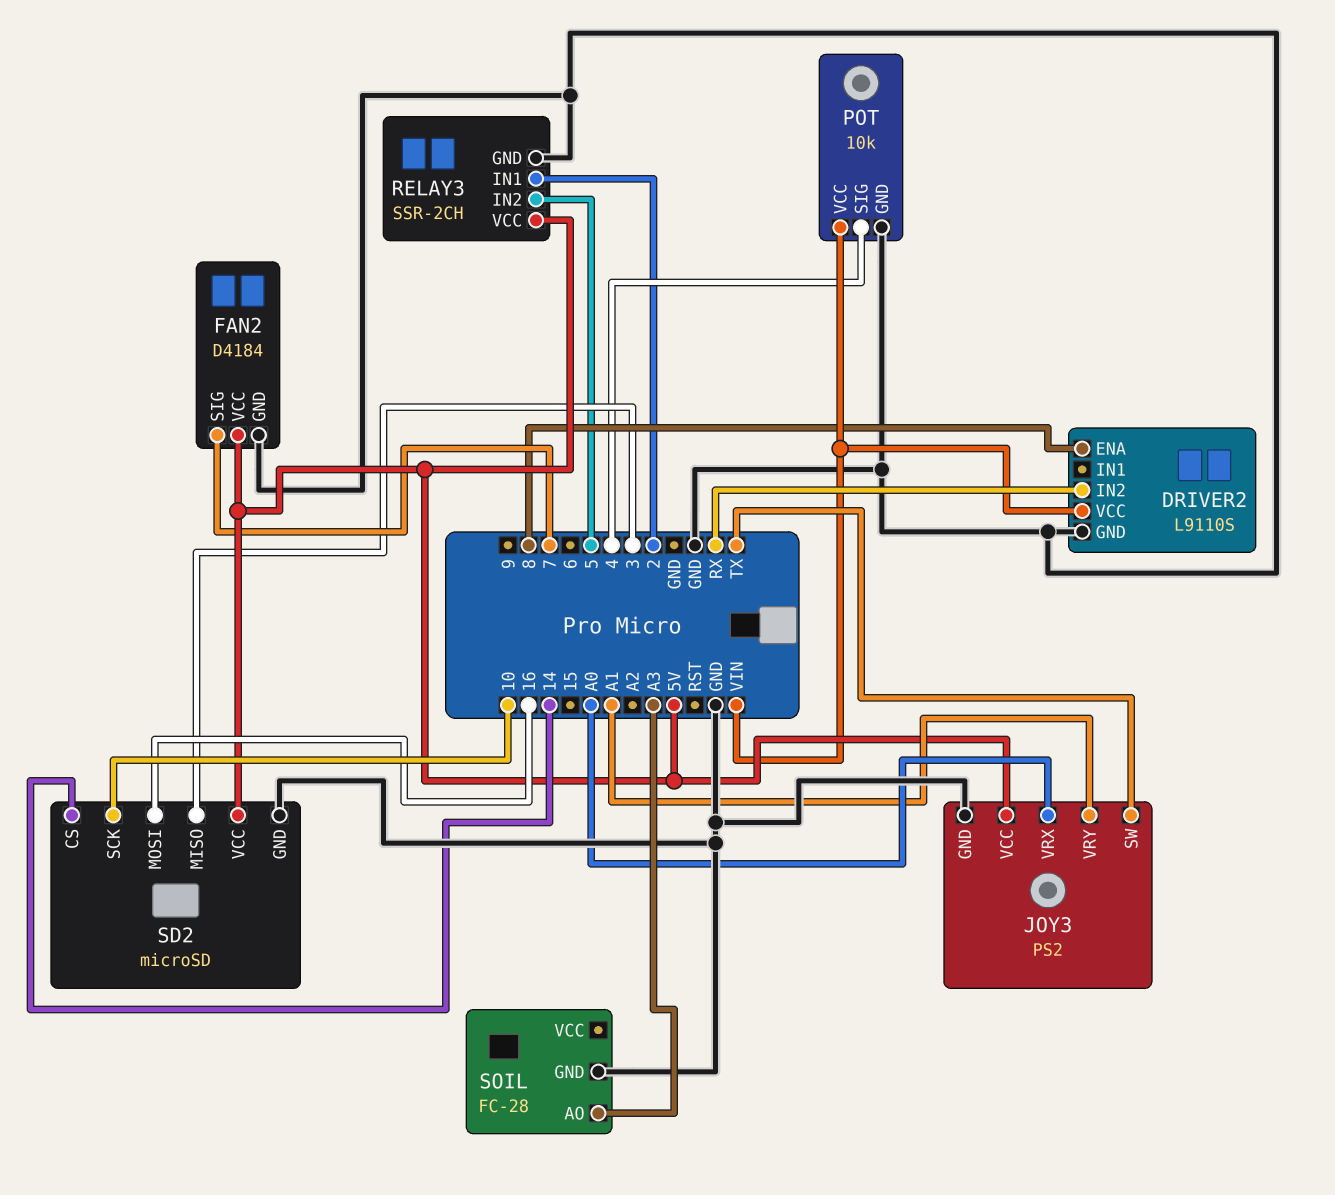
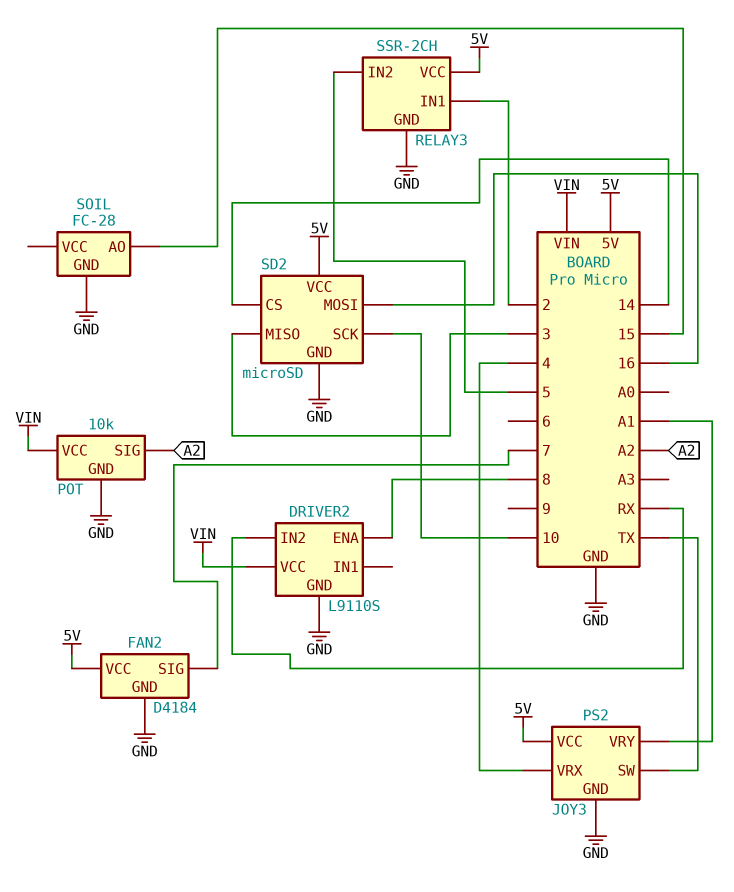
JOY3 pin VRX: A0 -> 4
POT pin SIG: 4 -> A2
SOIL pin AO: A3 -> 15

